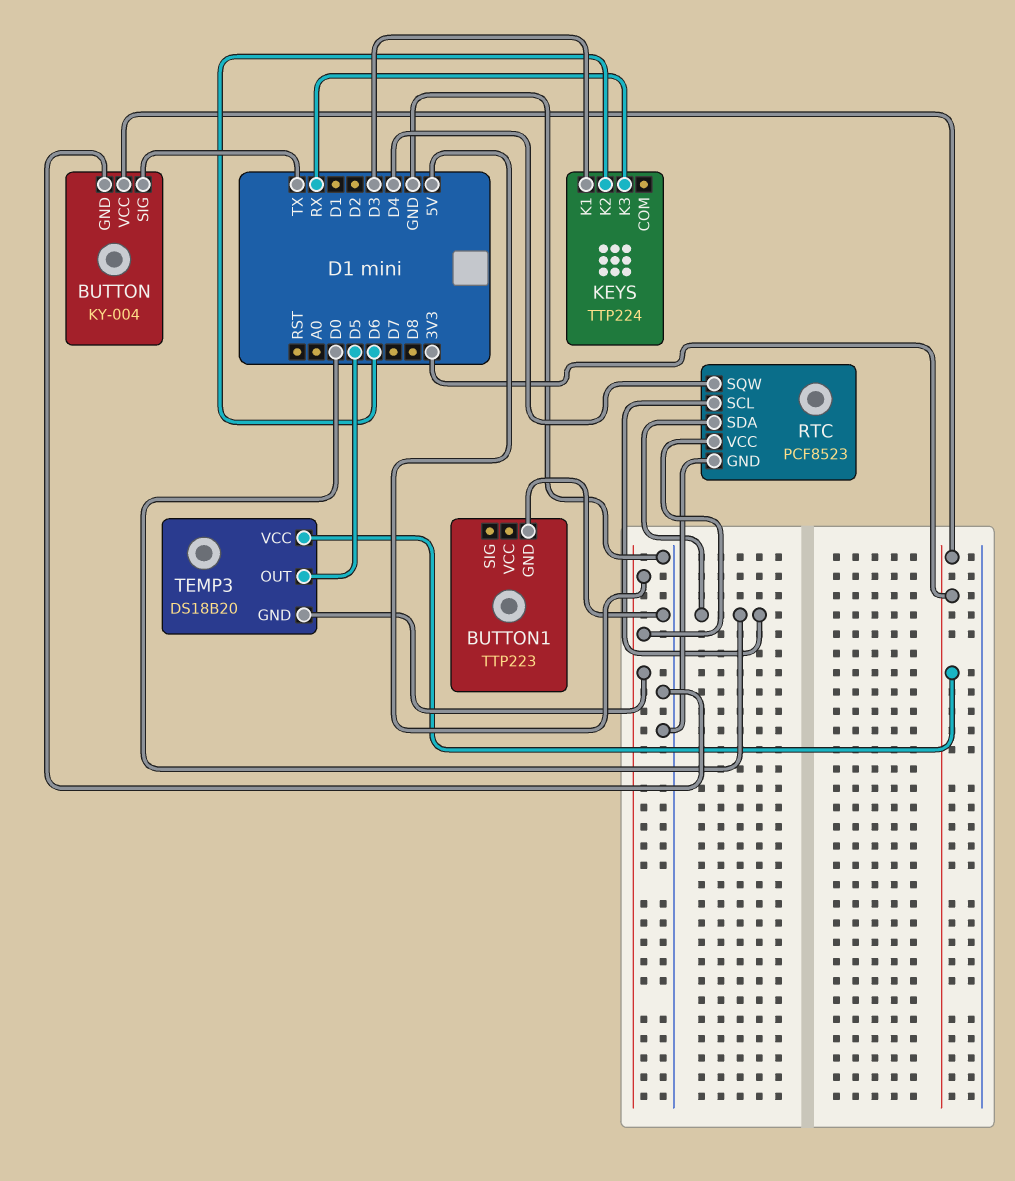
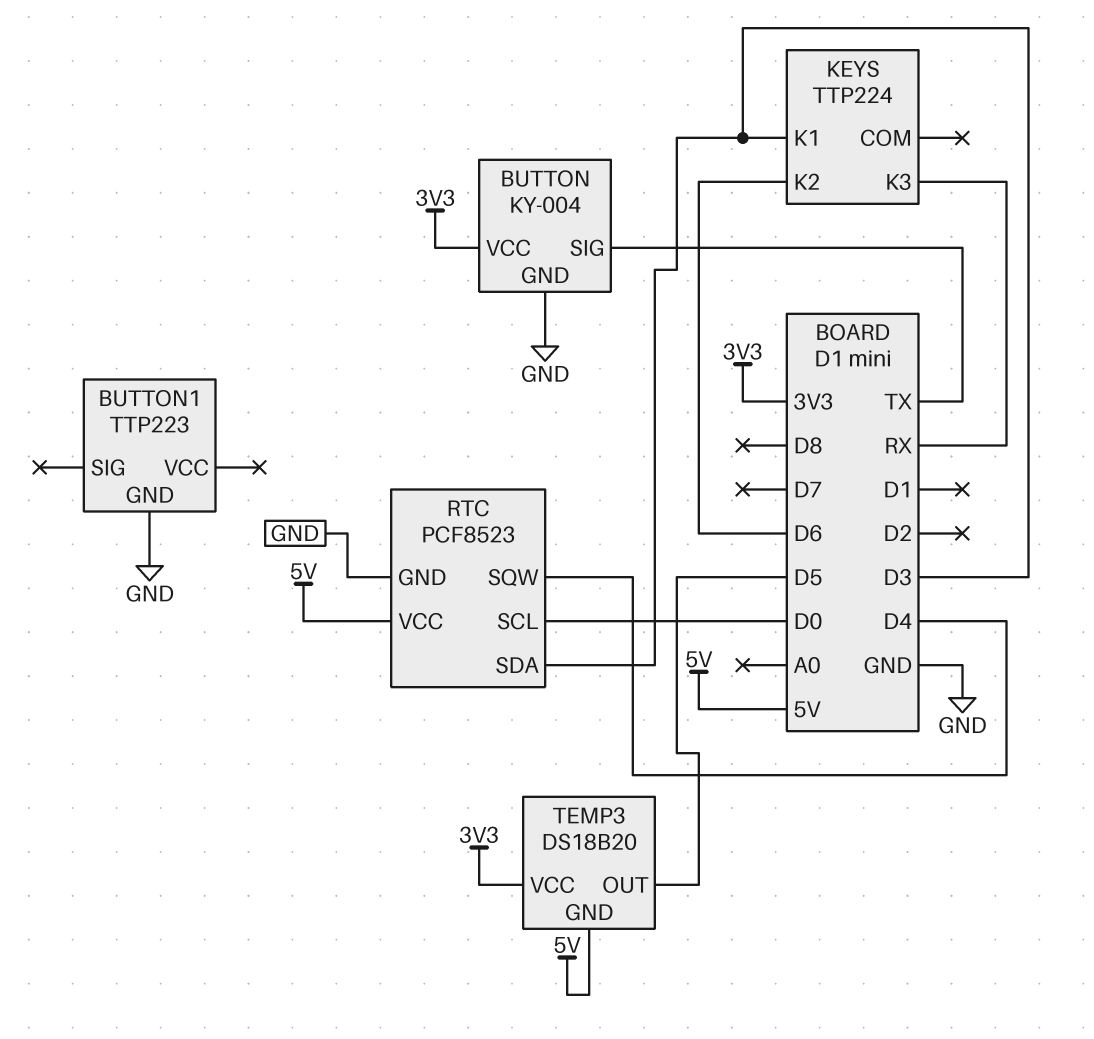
RTC pin SDA: D0 -> D3

